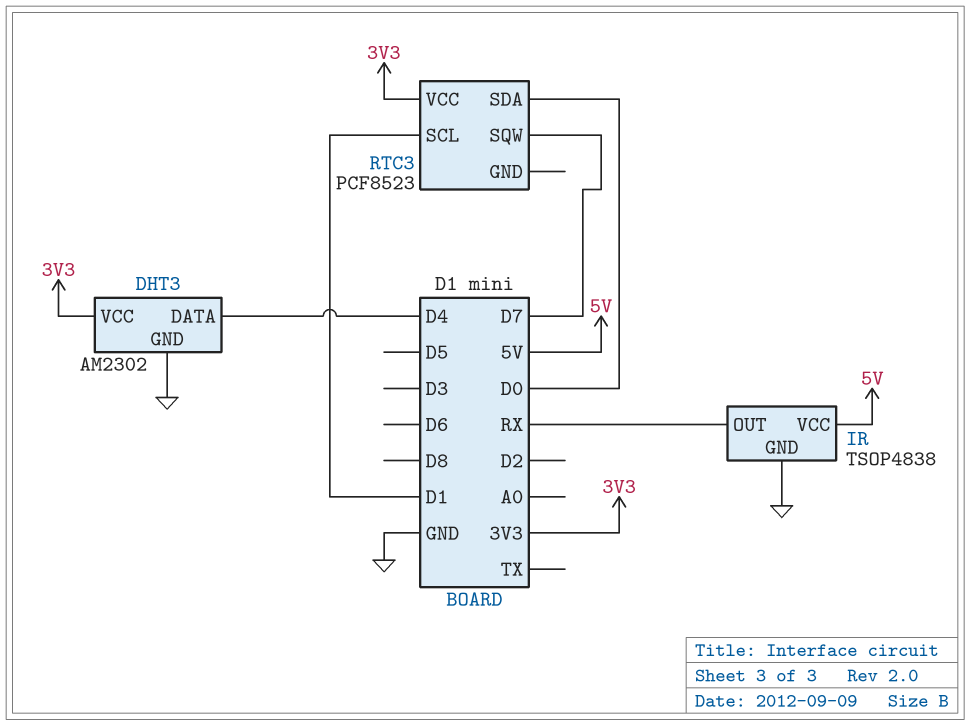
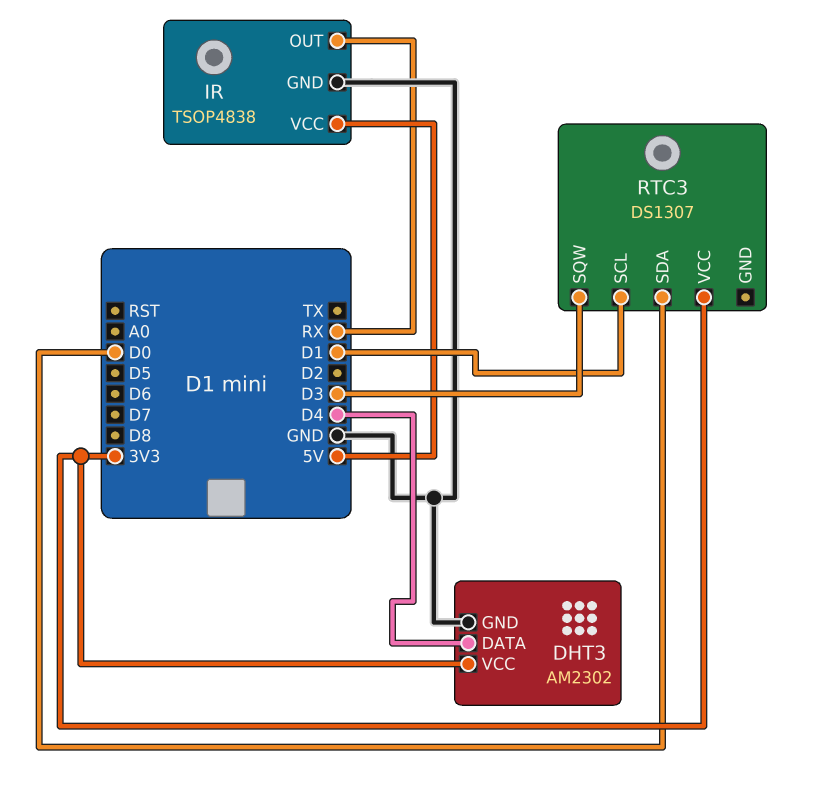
RTC3: PCF8523 -> DS1307
RTC3 pin SQW: D7 -> D3

